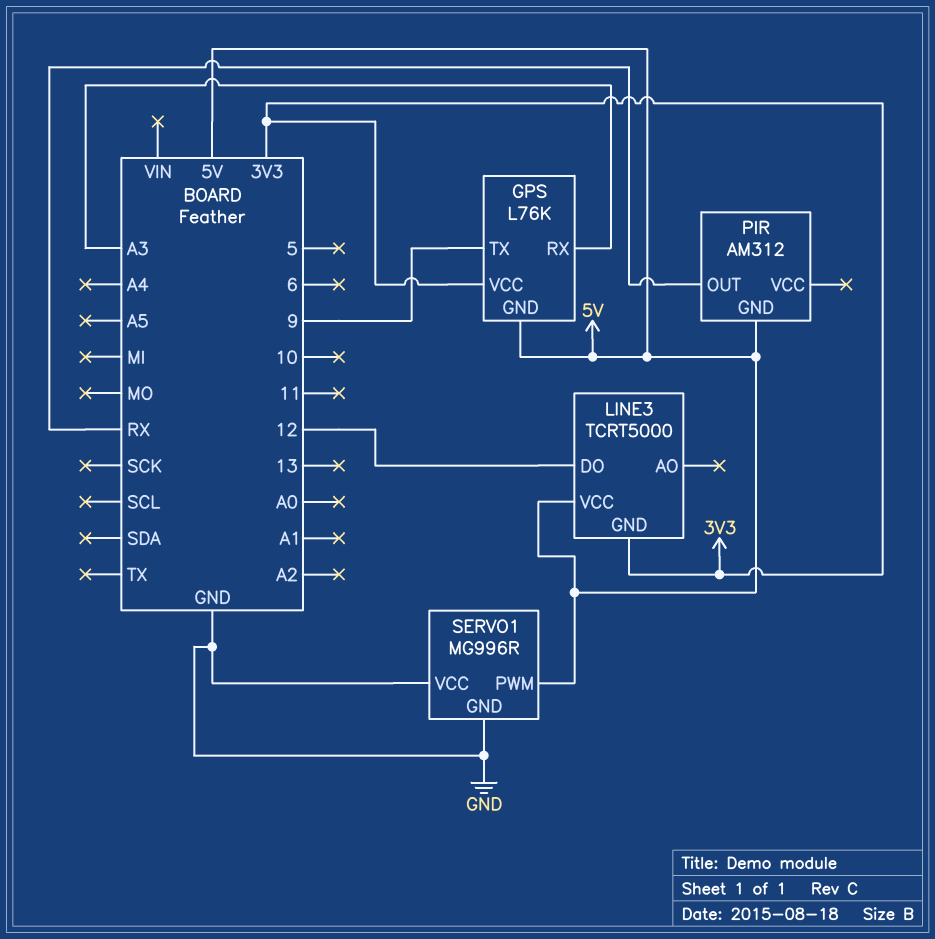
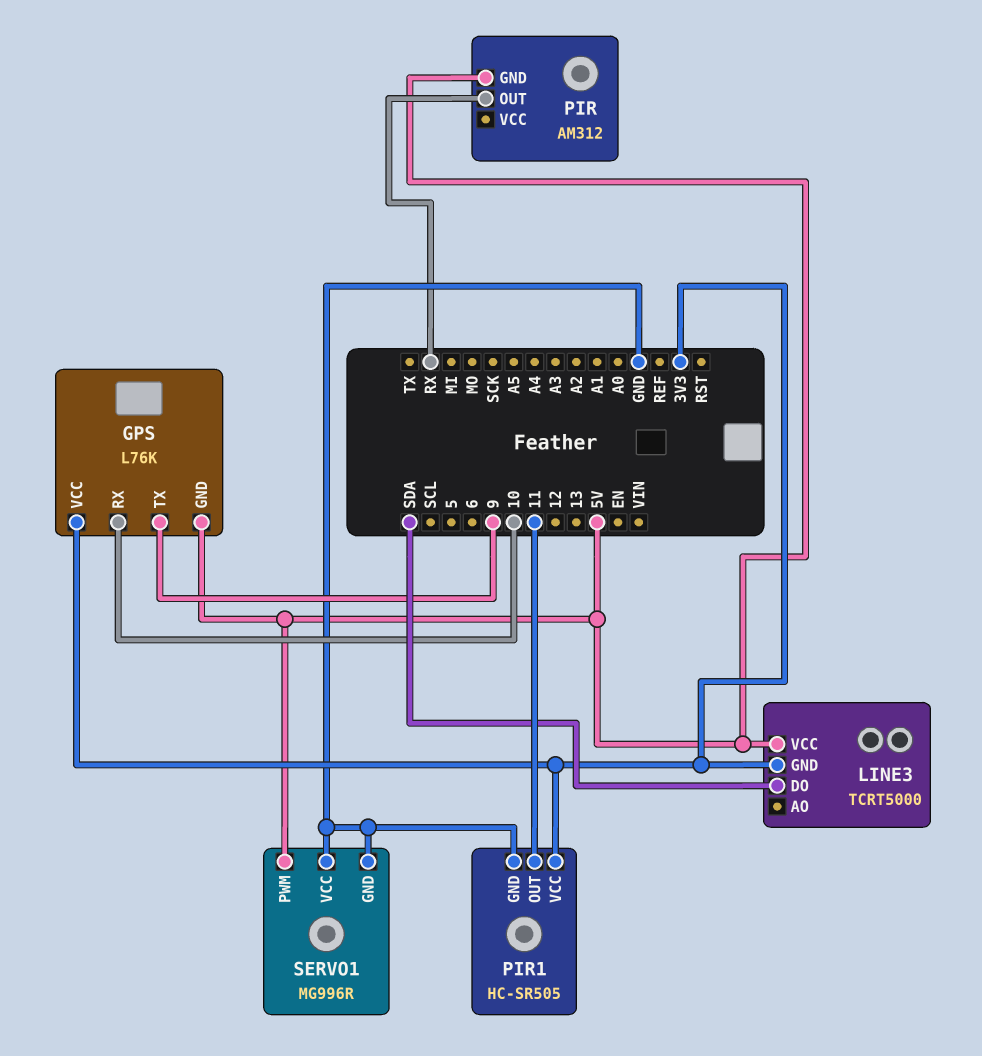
GPS pin RX: A3 -> 10
LINE3 pin DO: 12 -> SDA
PIR1: none -> HC-SR505
PIR1 pin GND: none -> GND
PIR1 pin OUT: none -> 11
PIR1 pin VCC: none -> 3V3

